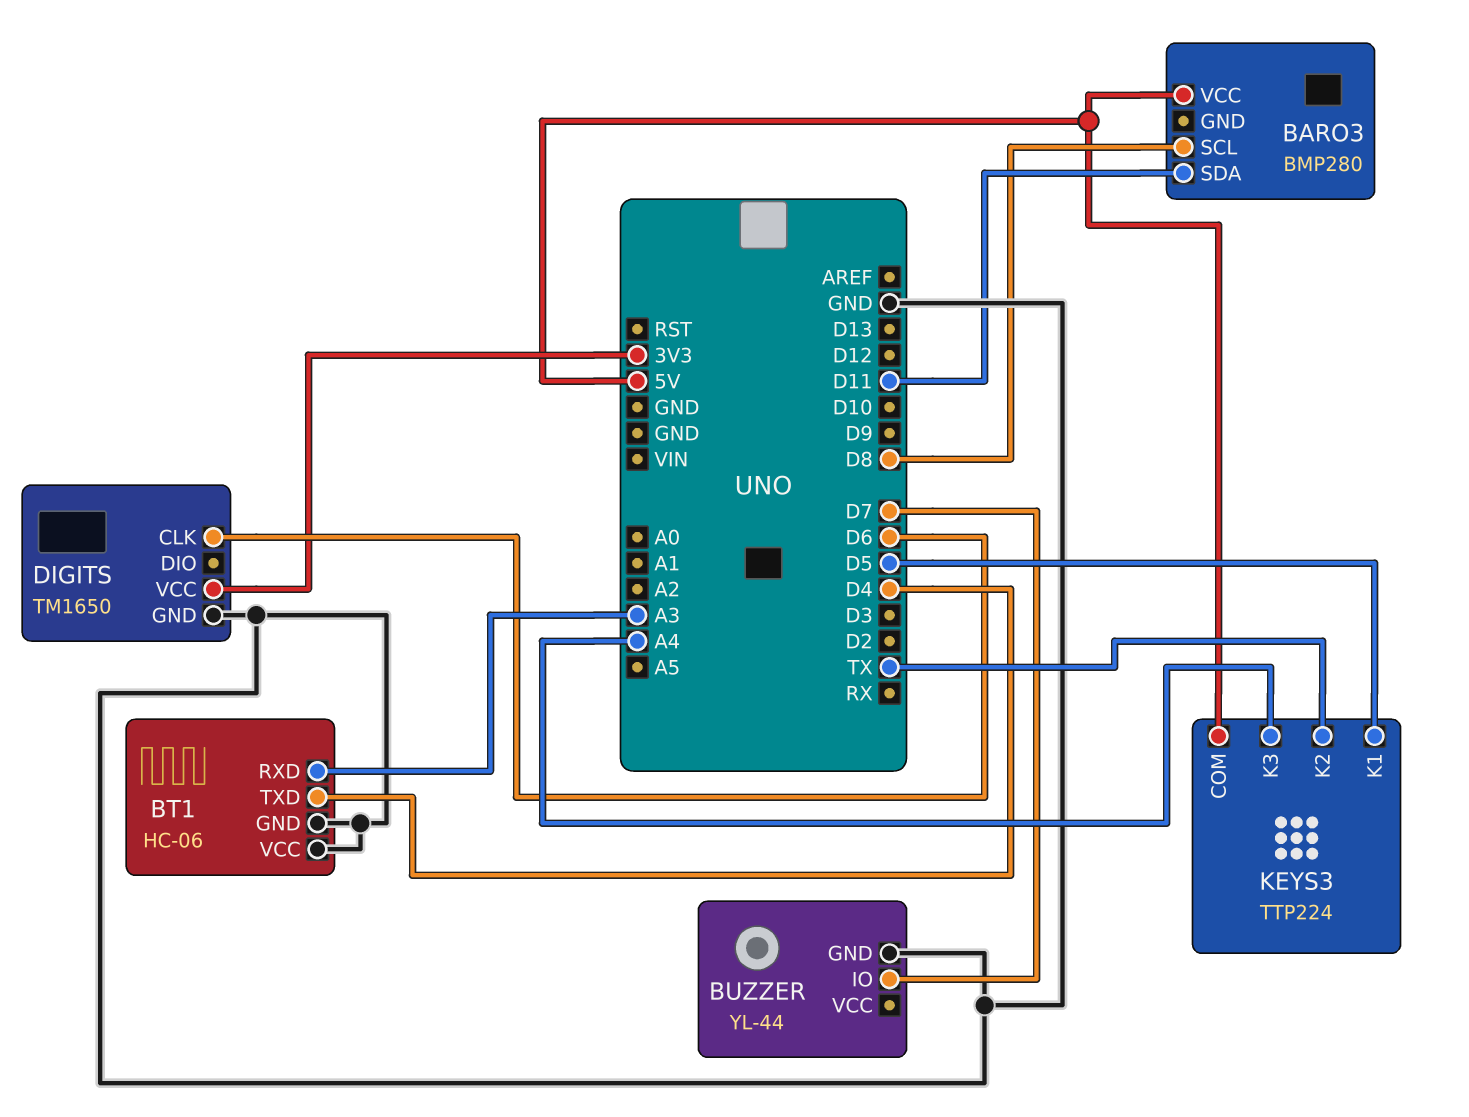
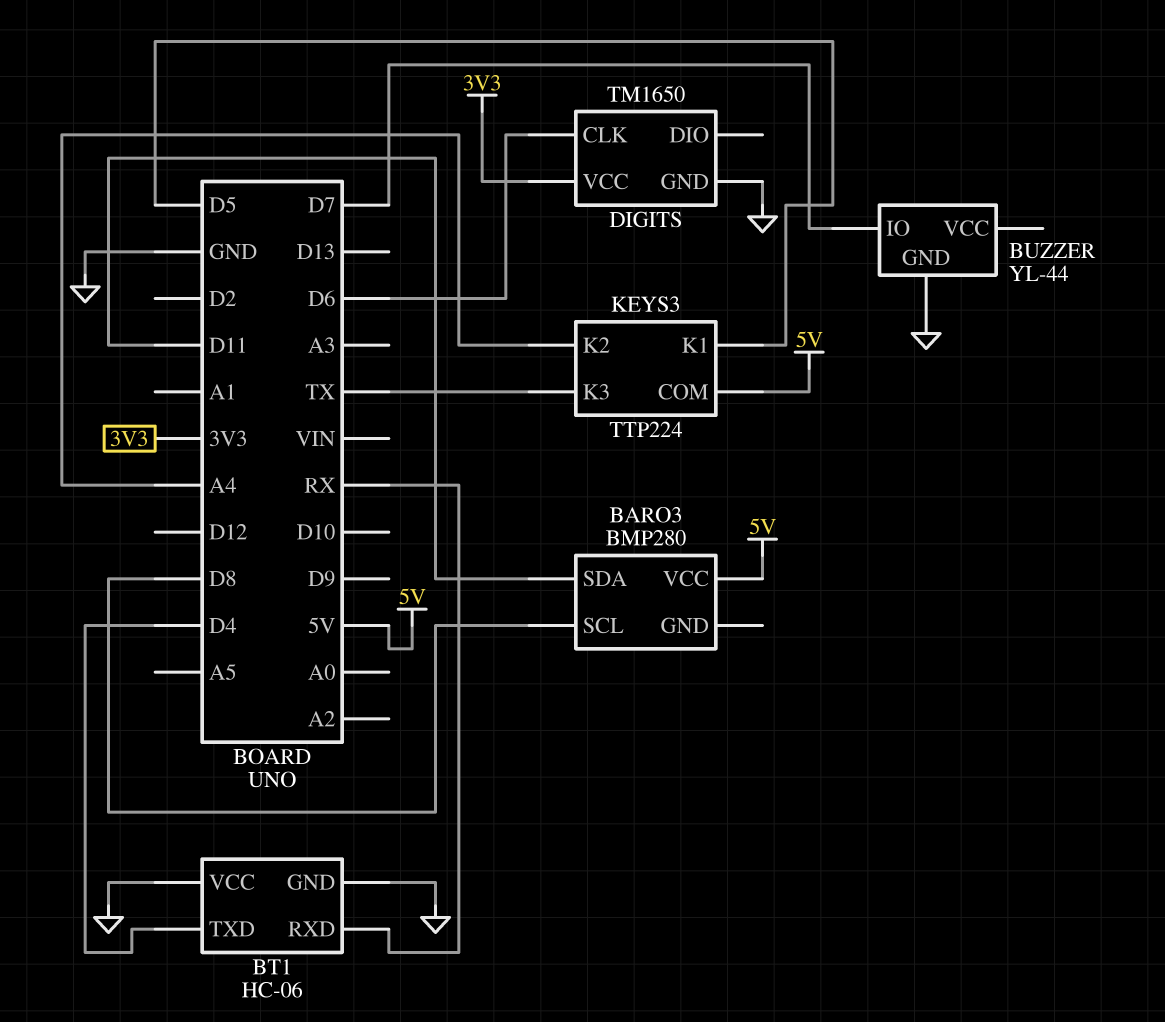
BT1 pin RXD: A3 -> RX
KEYS3 pin K2: TX -> A4
KEYS3 pin K3: A4 -> TX

